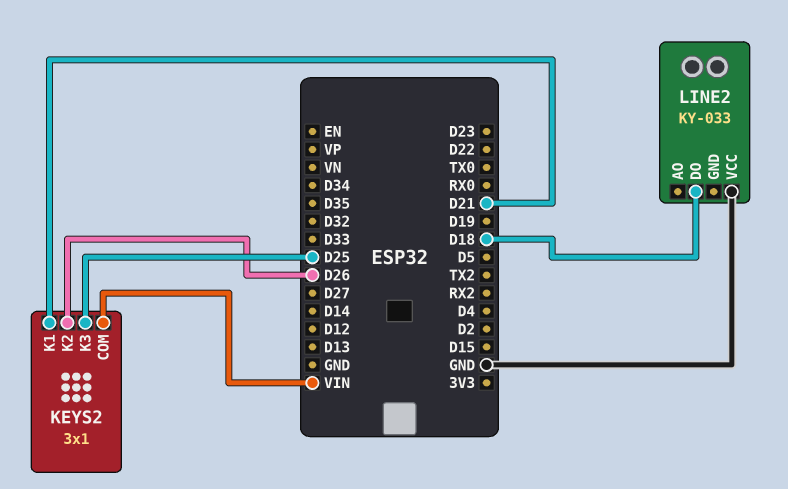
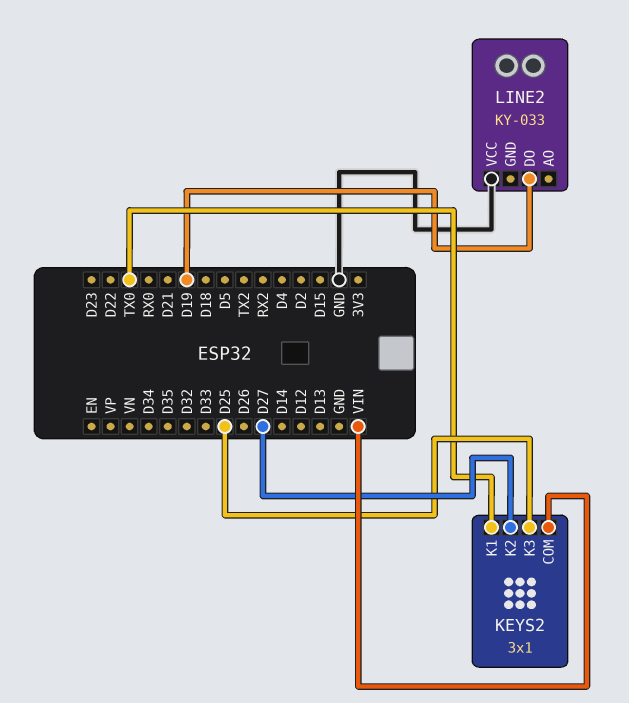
KEYS2 pin K1: D21 -> TX0
KEYS2 pin K2: D26 -> D27
LINE2 pin DO: D18 -> D19

